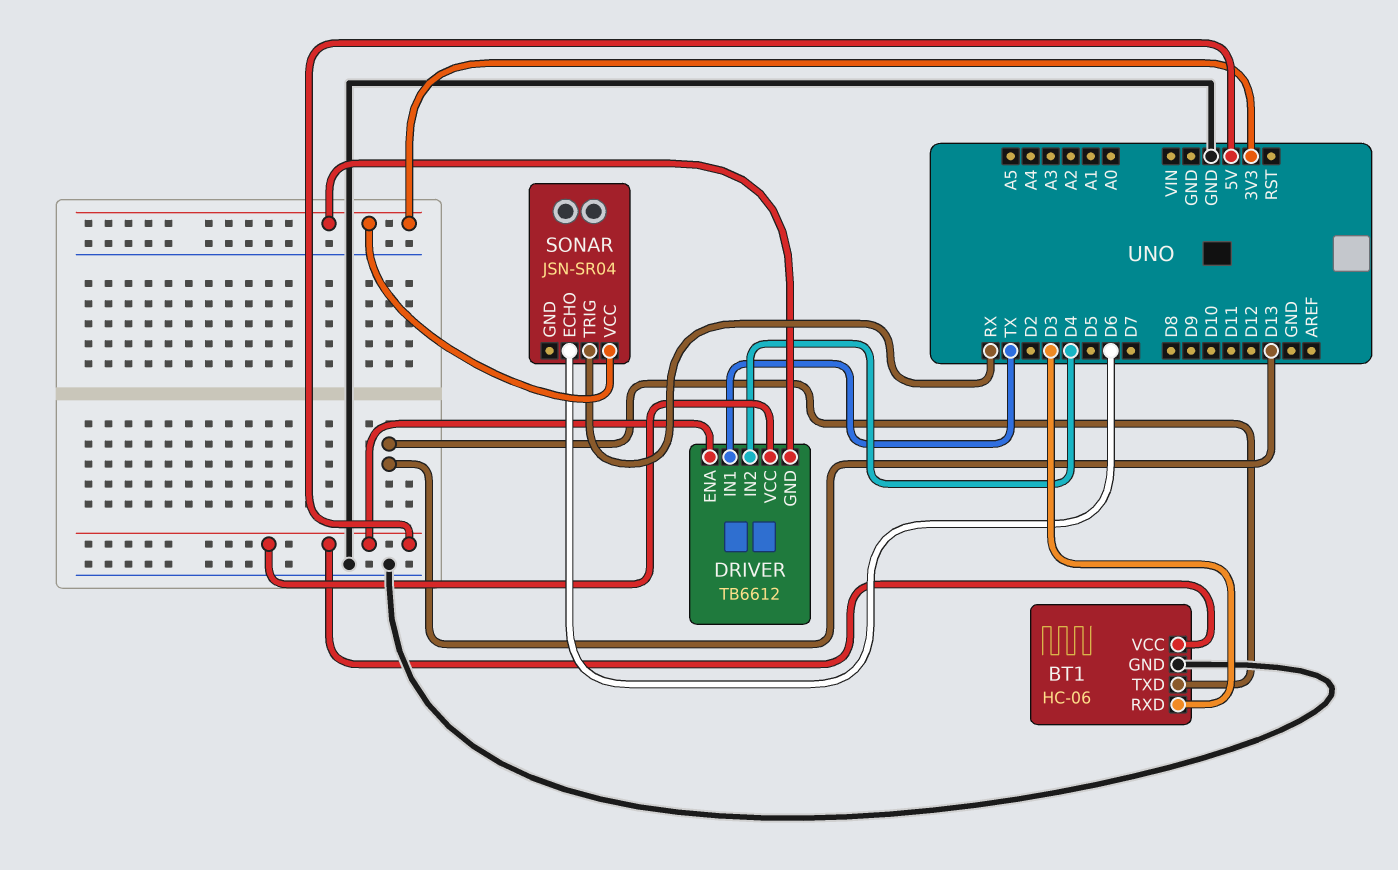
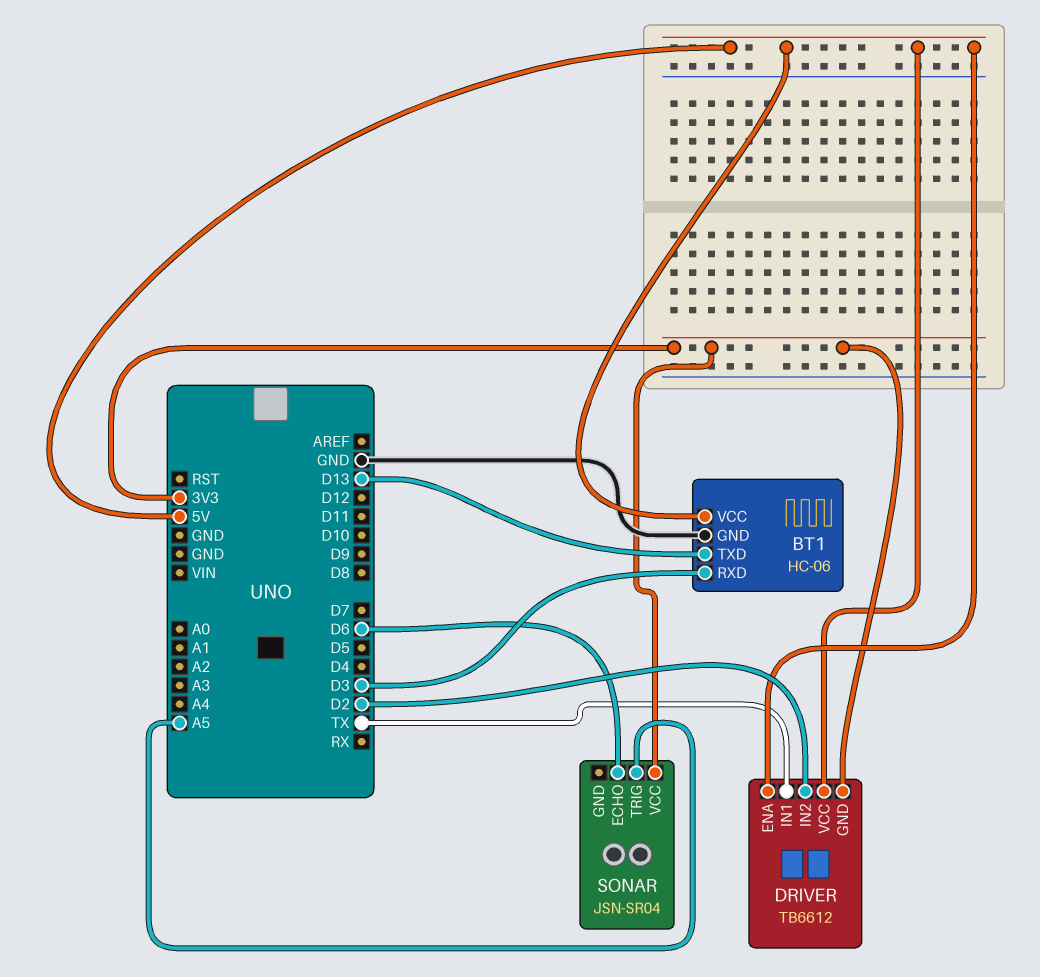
DRIVER pin IN2: D4 -> D2
SONAR pin TRIG: RX -> A5

